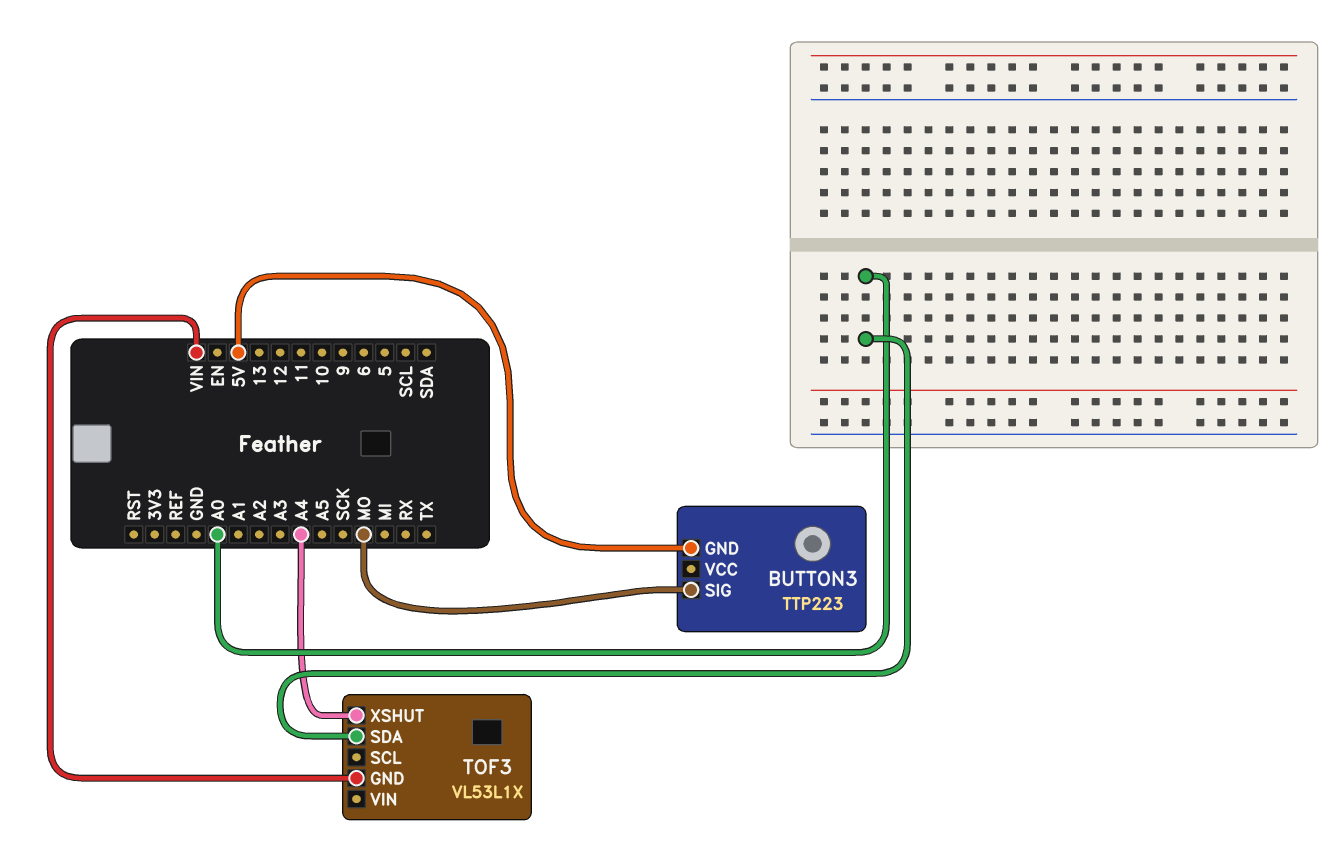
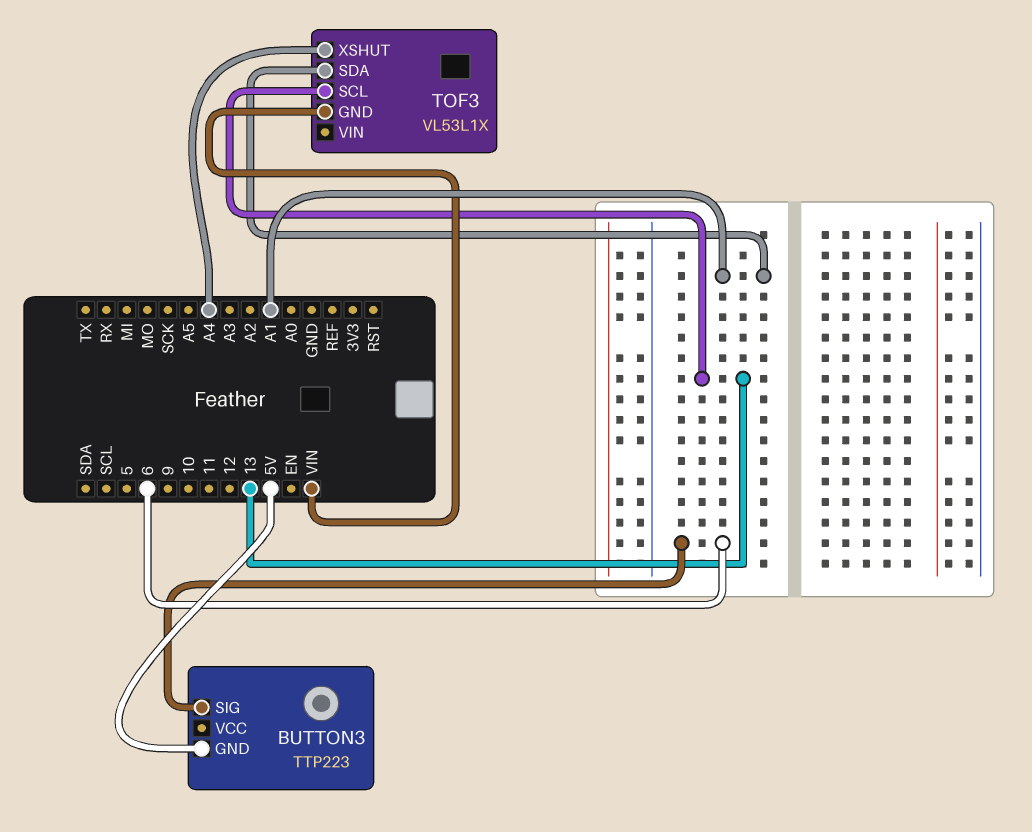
BUTTON3 pin SIG: MO -> 6
TOF3 pin SCL: none -> 13
TOF3 pin SDA: A0 -> A1

